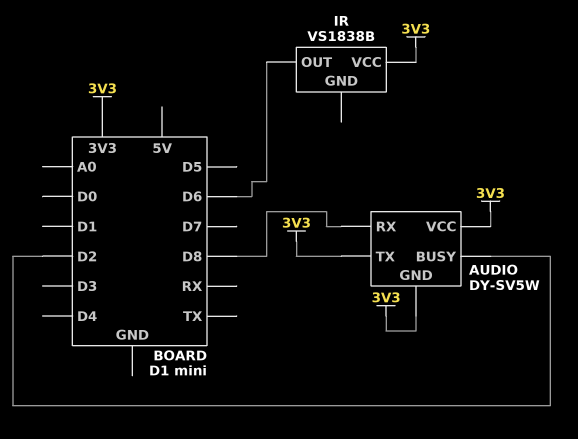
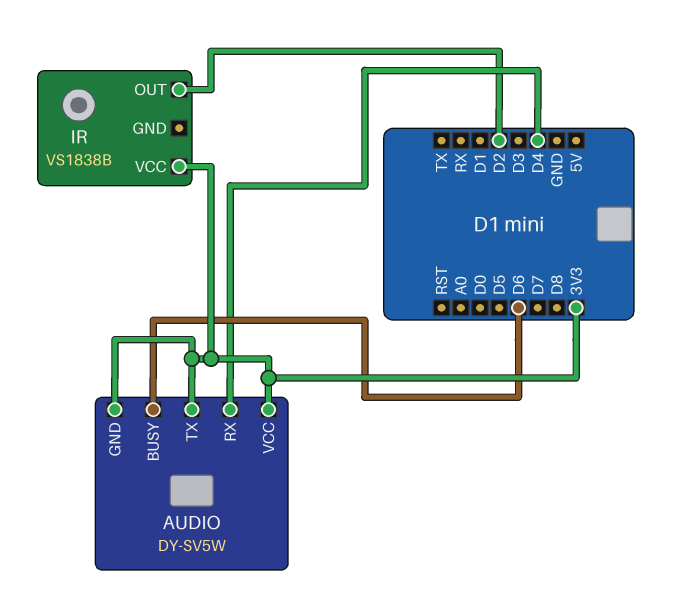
AUDIO pin BUSY: D2 -> D6
AUDIO pin RX: D8 -> D4
IR pin OUT: D6 -> D2

